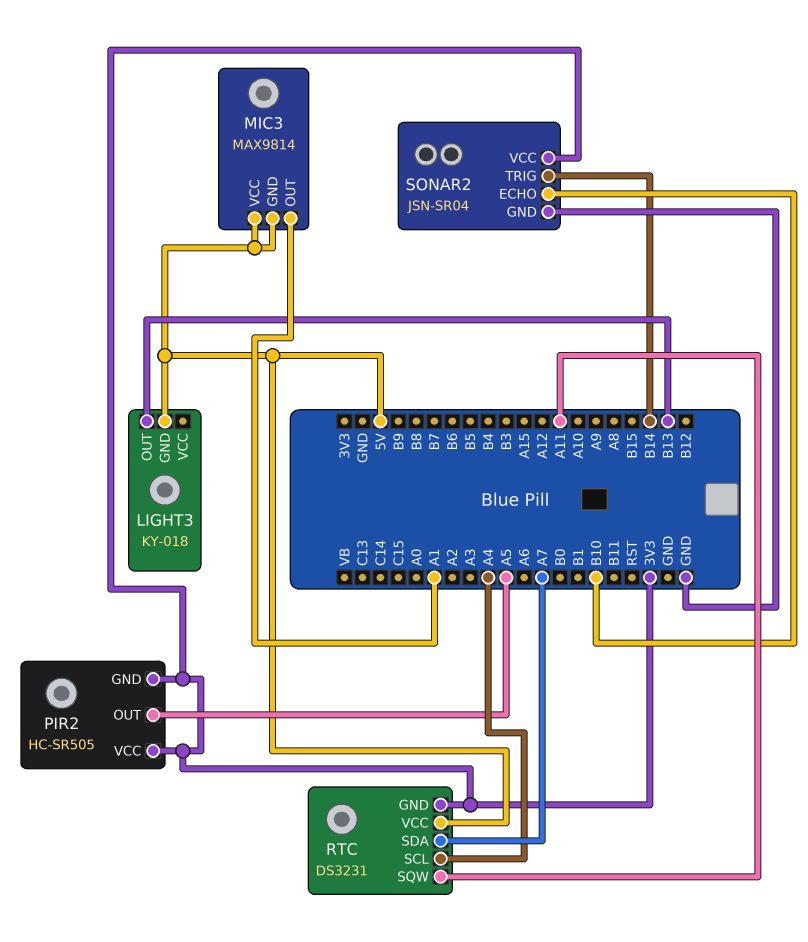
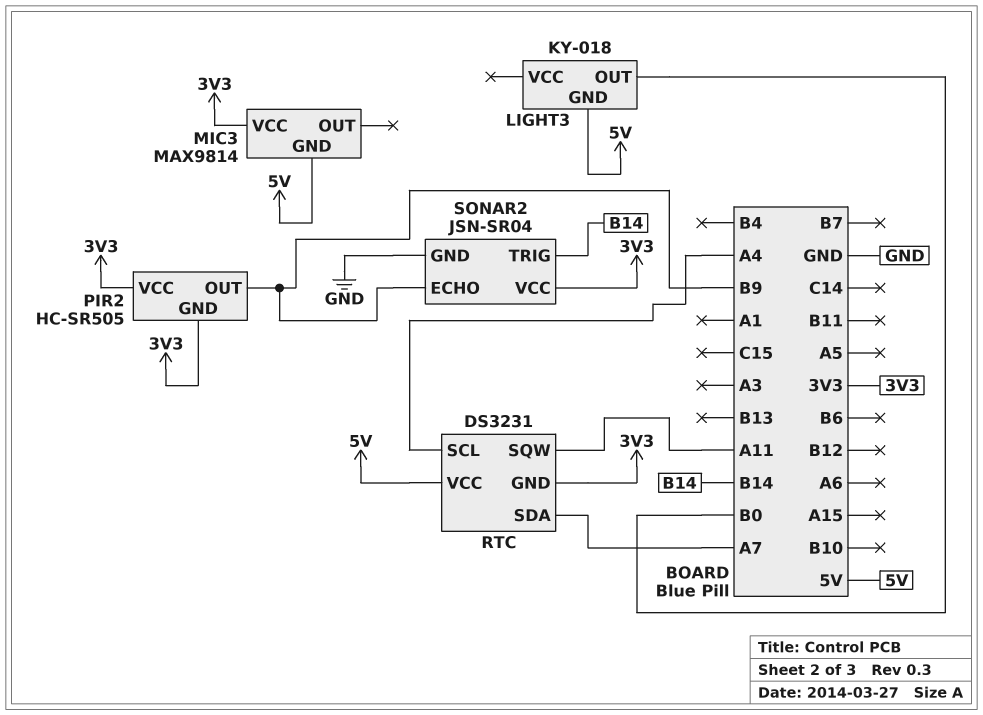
LIGHT3 pin OUT: B13 -> B0
MIC3 pin OUT: A1 -> none
MIC3 pin VCC: 5V -> 3V3
PIR2 pin OUT: A5 -> B9
SONAR2 pin ECHO: B10 -> B9

